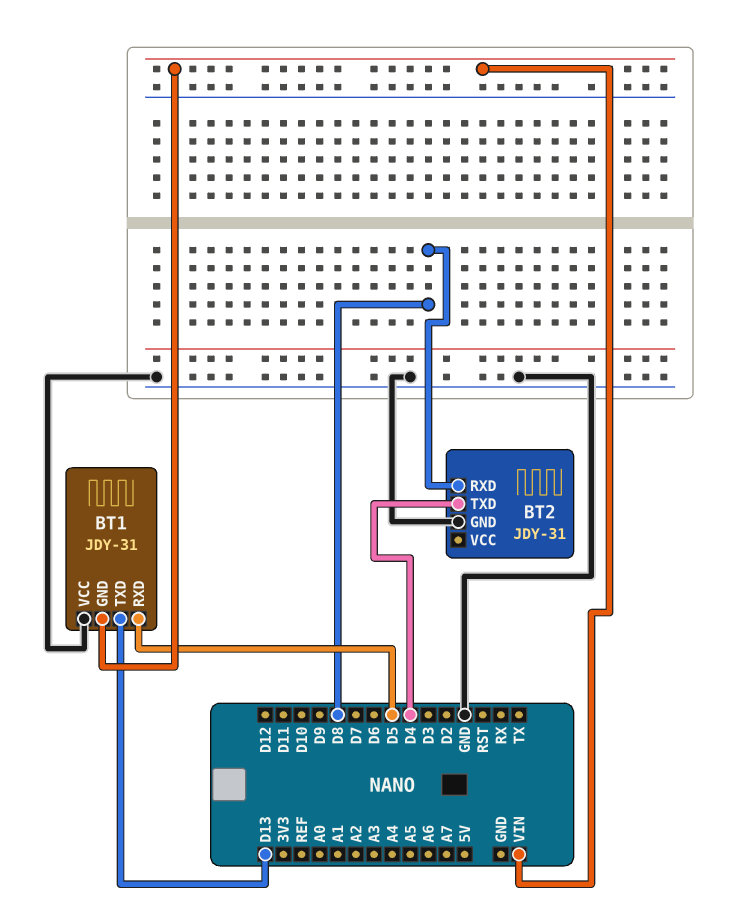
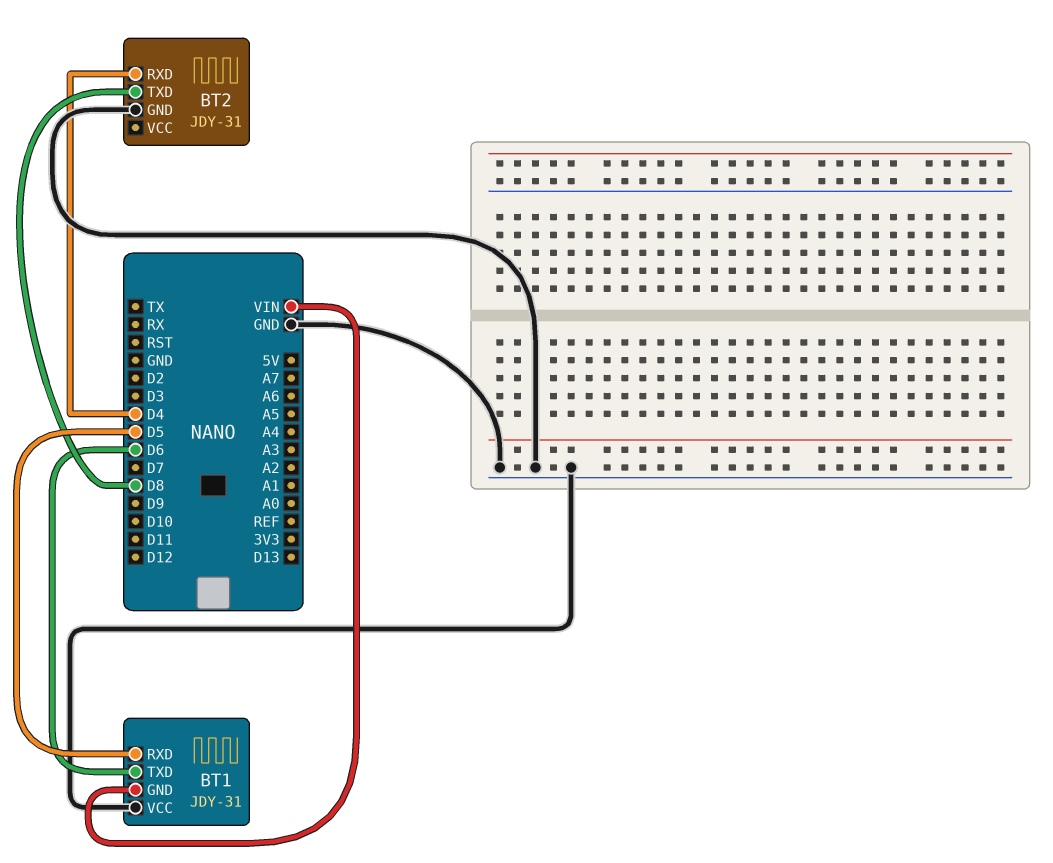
BT1 pin TXD: D13 -> D6
BT2 pin RXD: D8 -> D4
BT2 pin TXD: D4 -> D8

